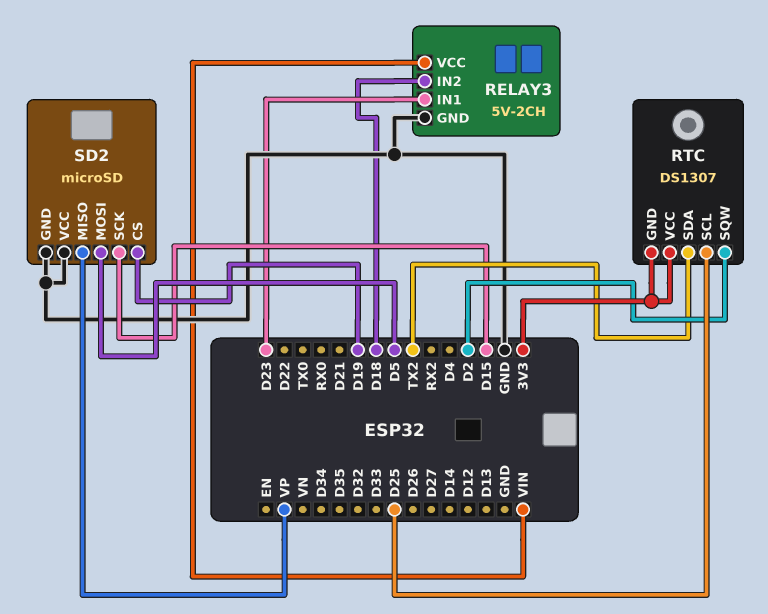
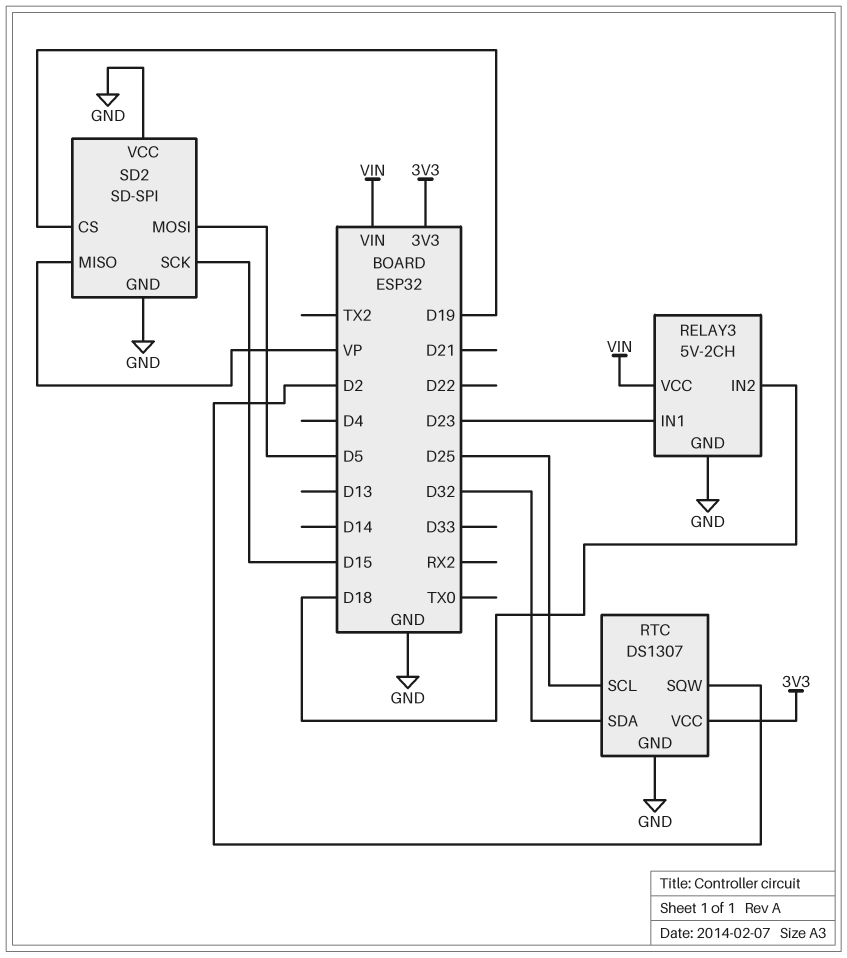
RTC pin GND: 3V3 -> GND
RTC pin SDA: TX2 -> D32
SD2: microSD -> SD-SPI

